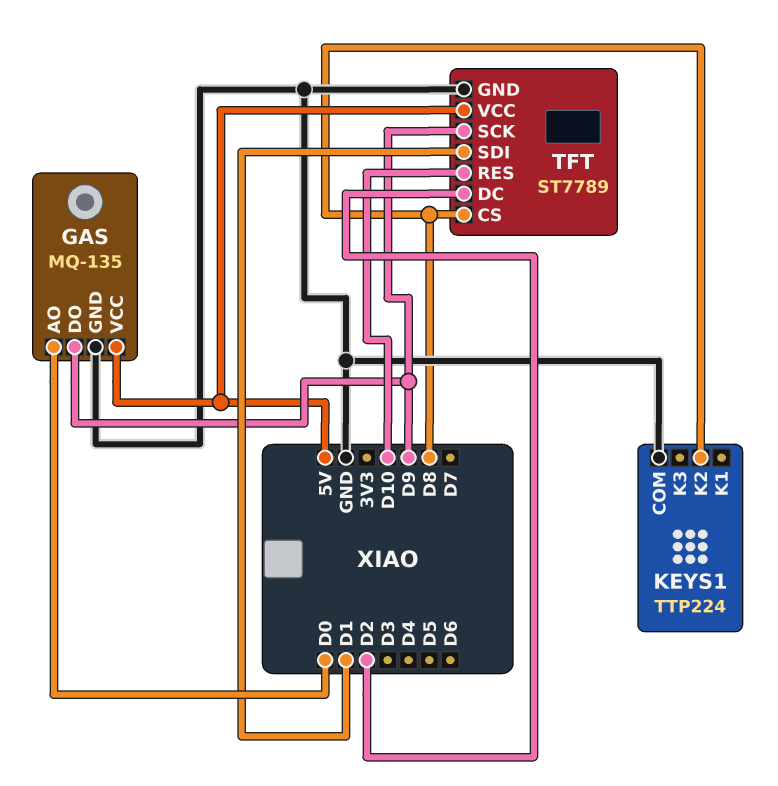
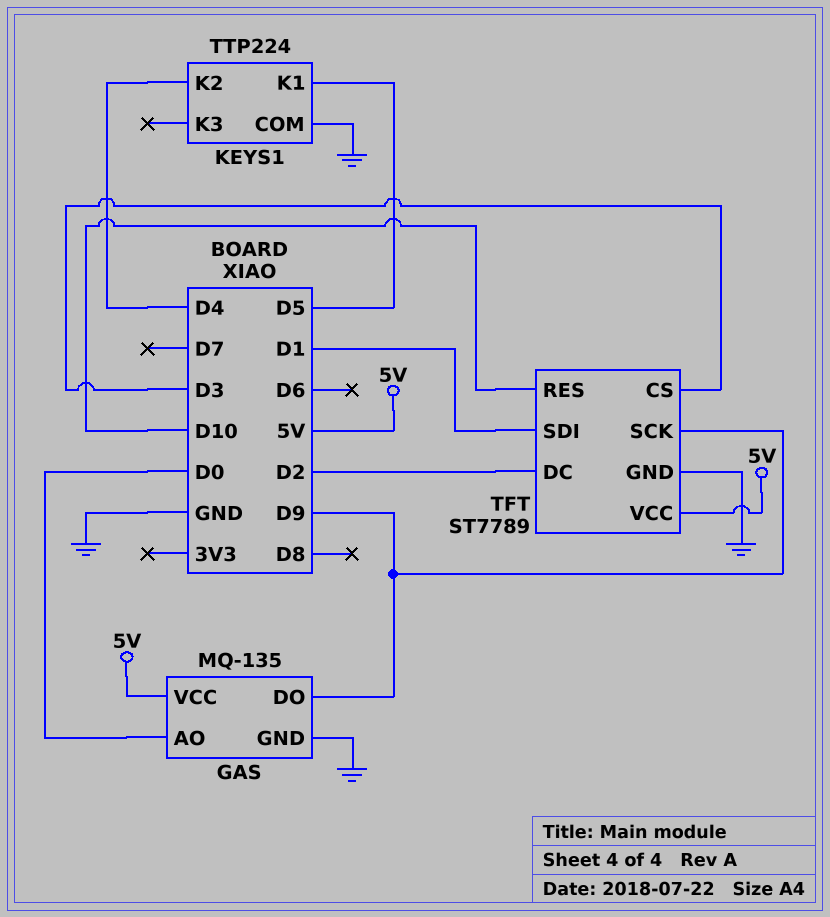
KEYS1 pin K1: none -> D5
KEYS1 pin K2: D8 -> D4
TFT pin CS: D8 -> D3

